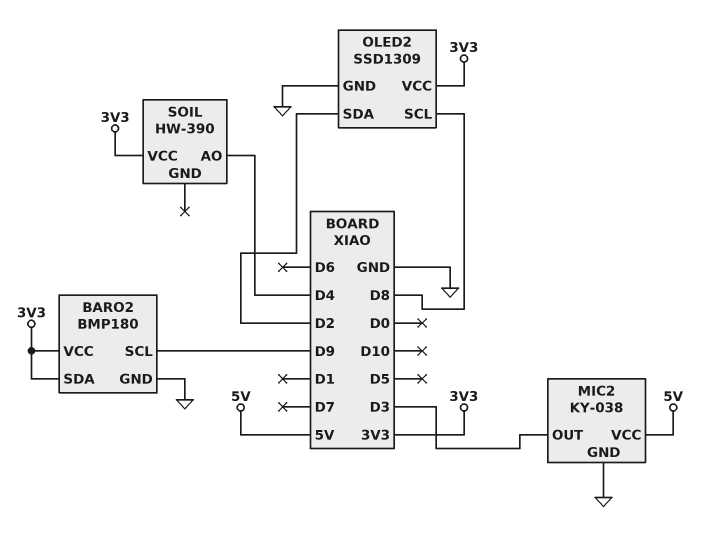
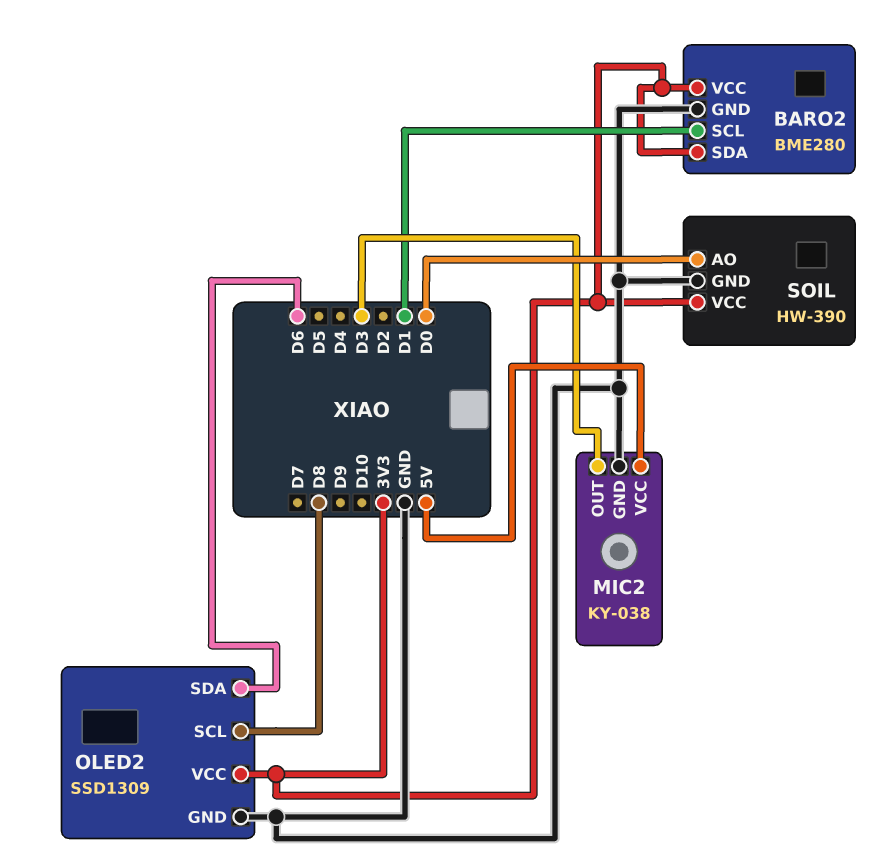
BARO2: BMP180 -> BME280
BARO2 pin SCL: D9 -> D1
OLED2 pin SDA: D2 -> D6
SOIL pin AO: D4 -> D0
SOIL pin GND: none -> GND

